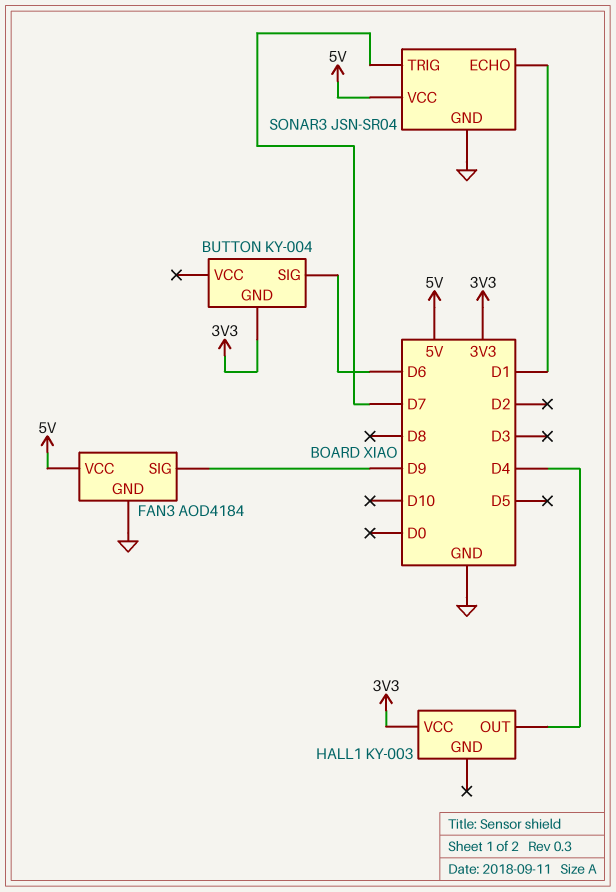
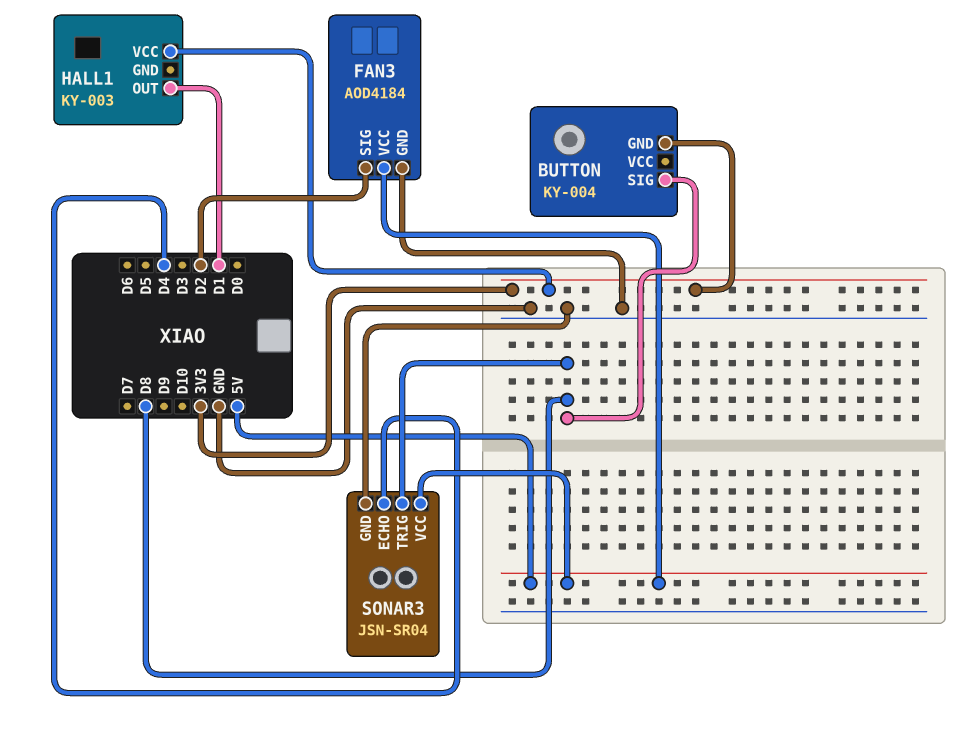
BUTTON pin SIG: D6 -> D8
FAN3 pin SIG: D9 -> D2
HALL1 pin OUT: D4 -> D1
SONAR3 pin ECHO: D1 -> D4
SONAR3 pin TRIG: D7 -> D8

